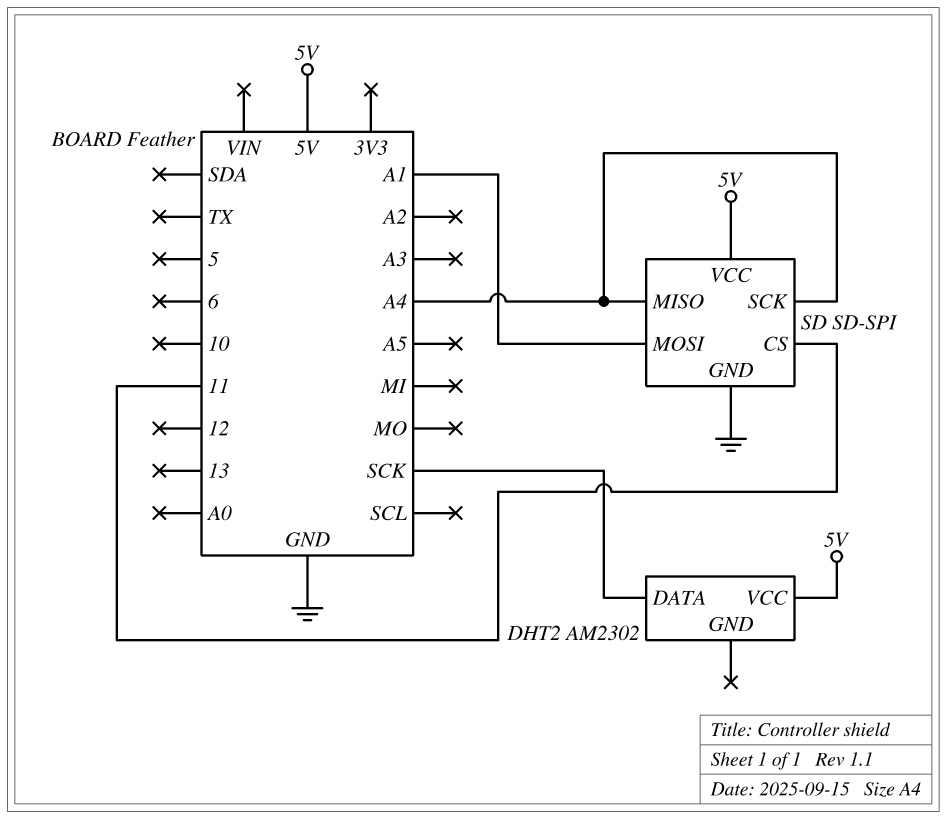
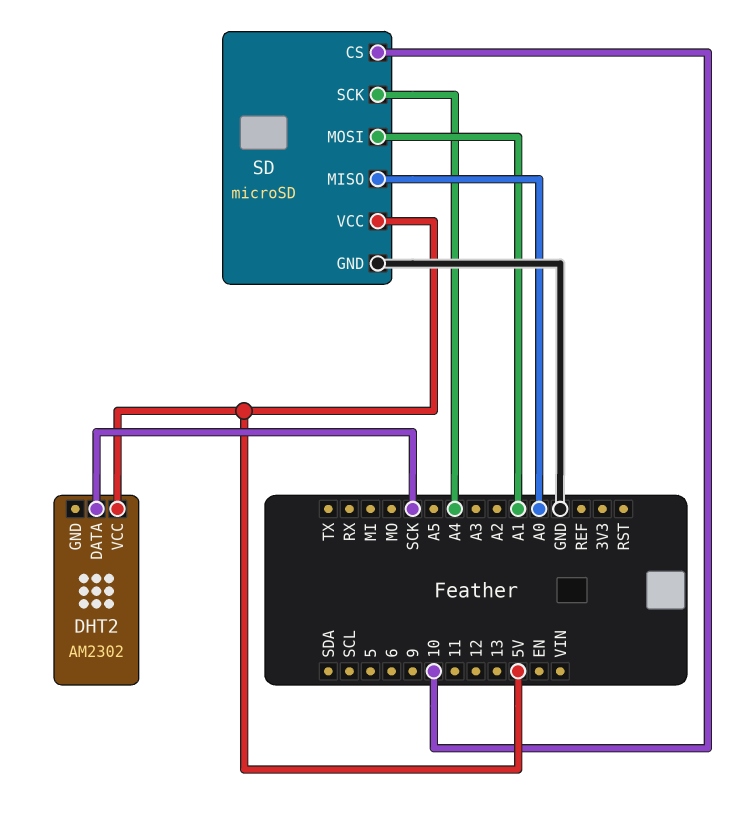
SD: SD-SPI -> microSD
SD pin CS: 11 -> 10
SD pin MISO: A4 -> A0

